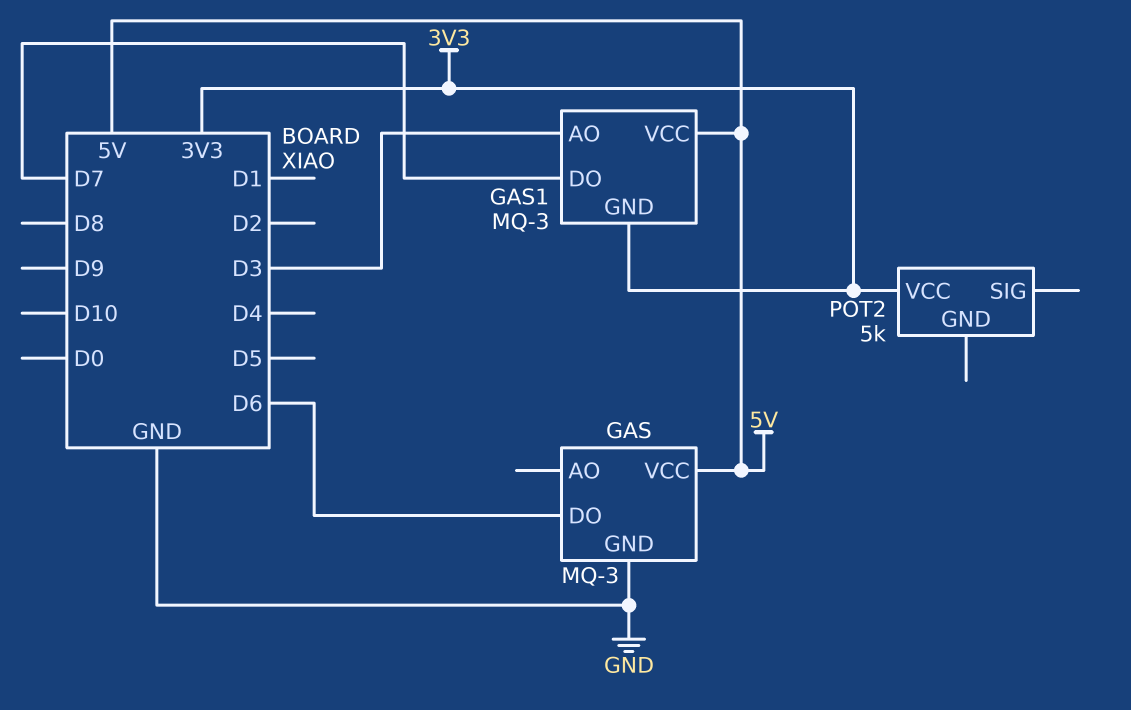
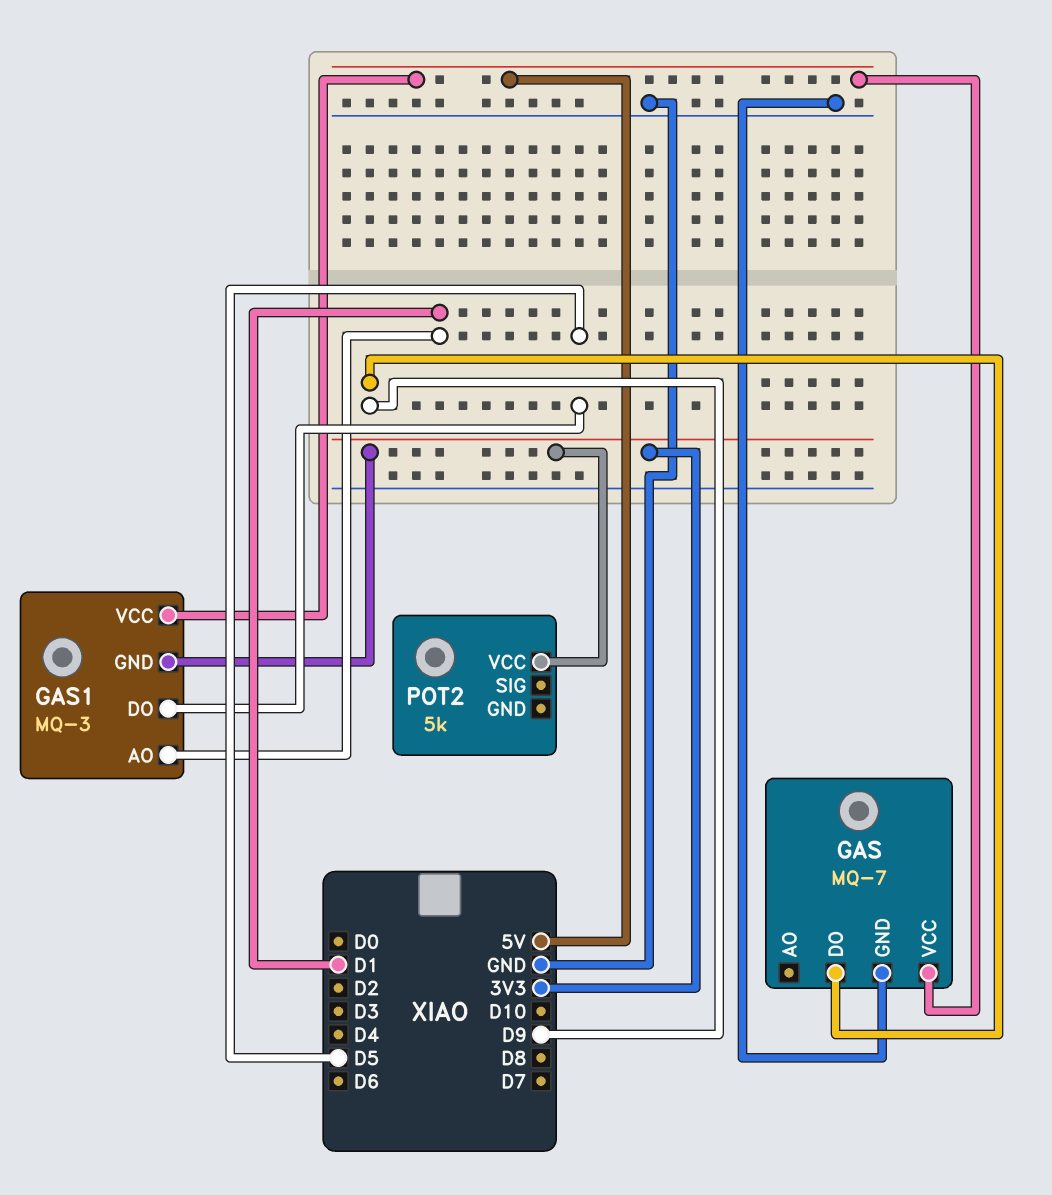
GAS: MQ-3 -> MQ-7
GAS pin DO: D6 -> D9
GAS1 pin AO: D3 -> D1
GAS1 pin DO: D7 -> D5

